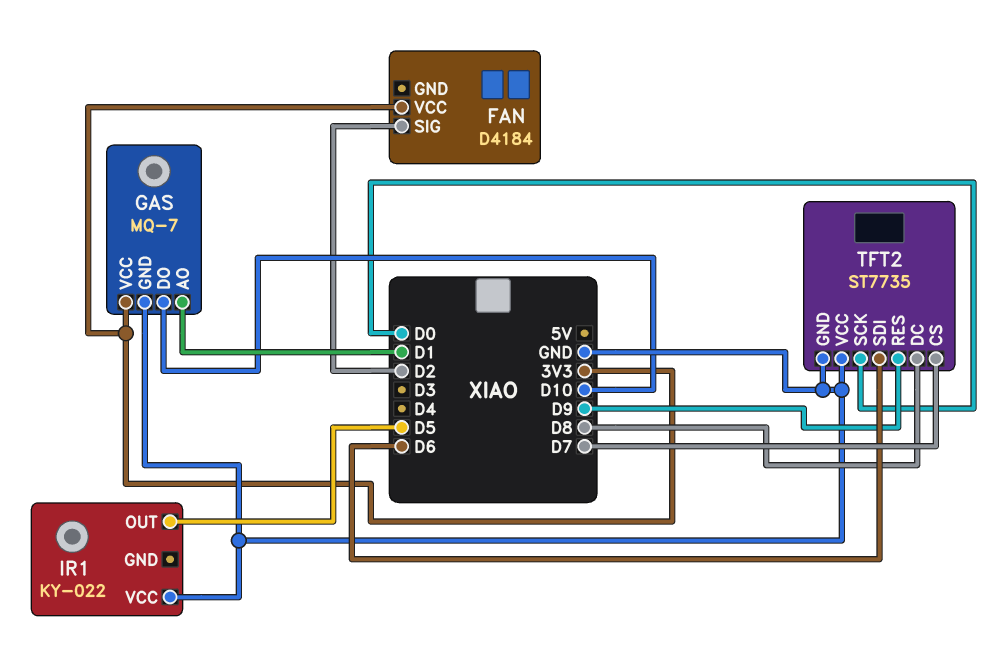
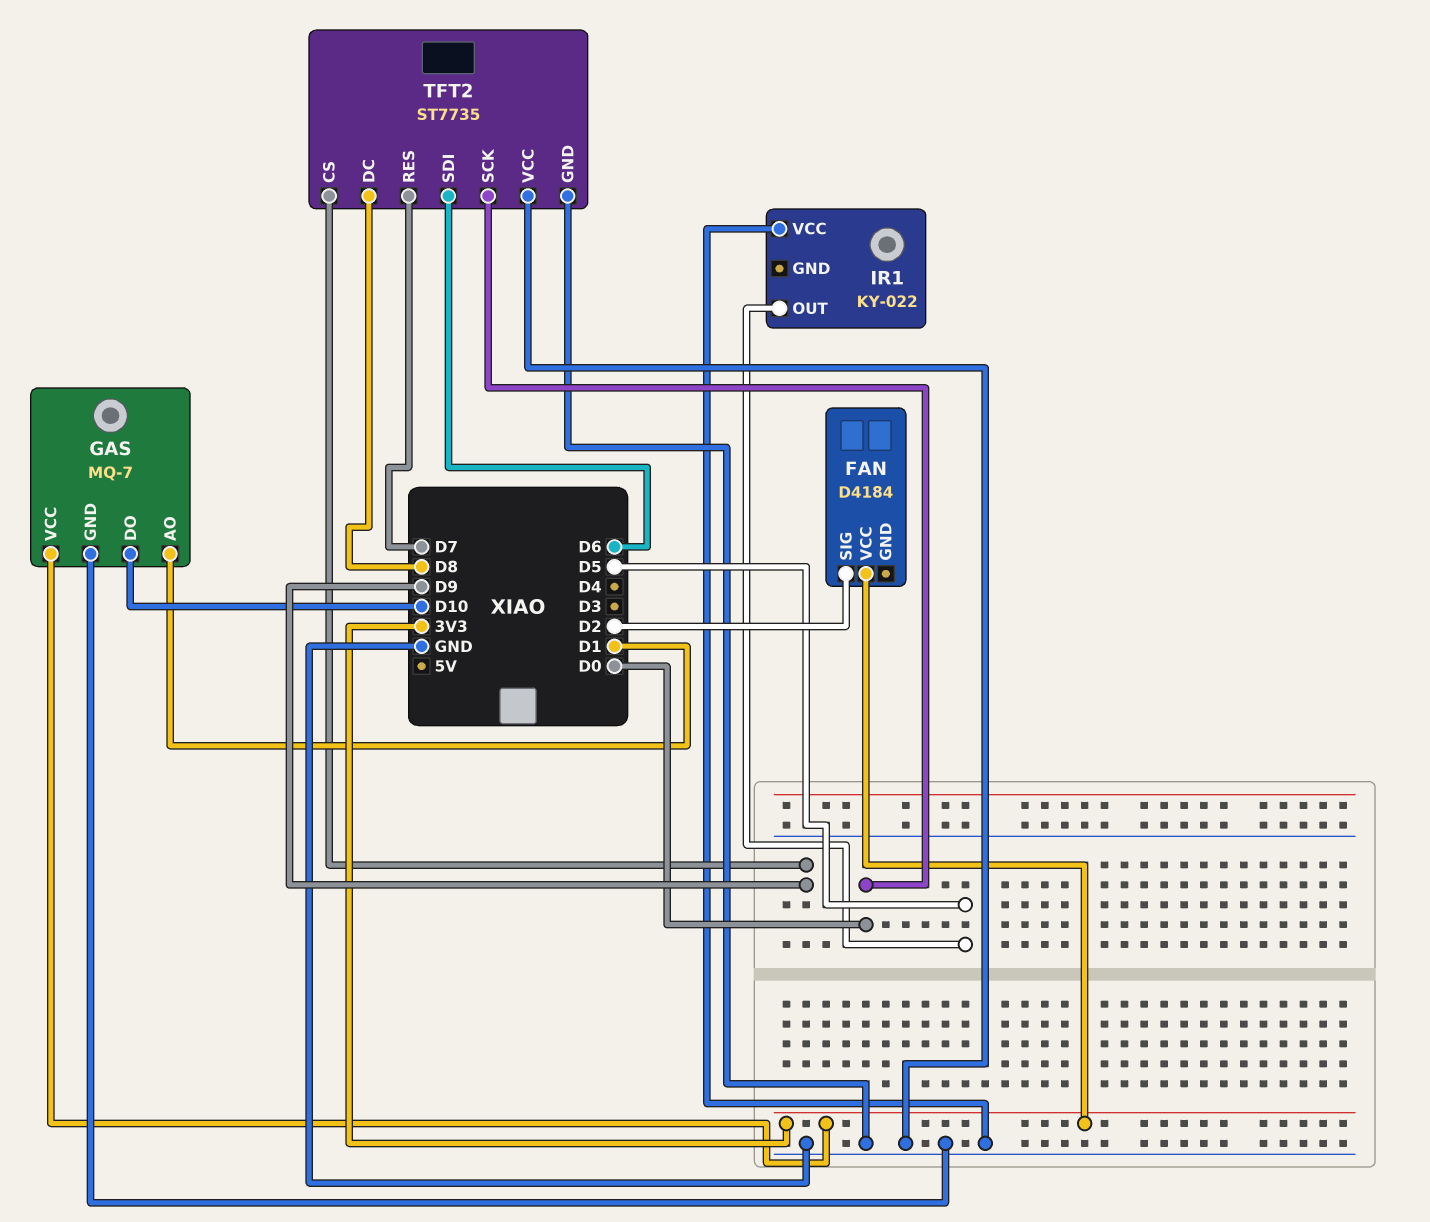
TFT2 pin CS: D7 -> D9
TFT2 pin RES: D9 -> D7

